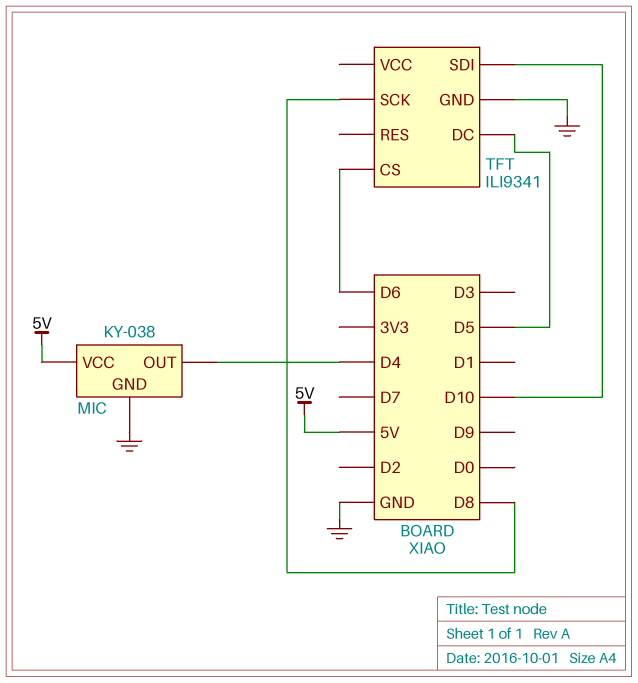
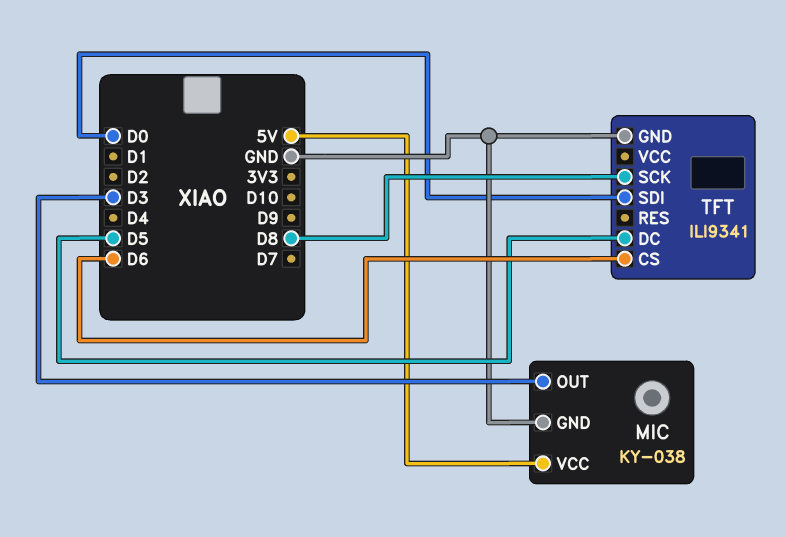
MIC pin OUT: D4 -> D3
TFT pin SDI: D10 -> D0

